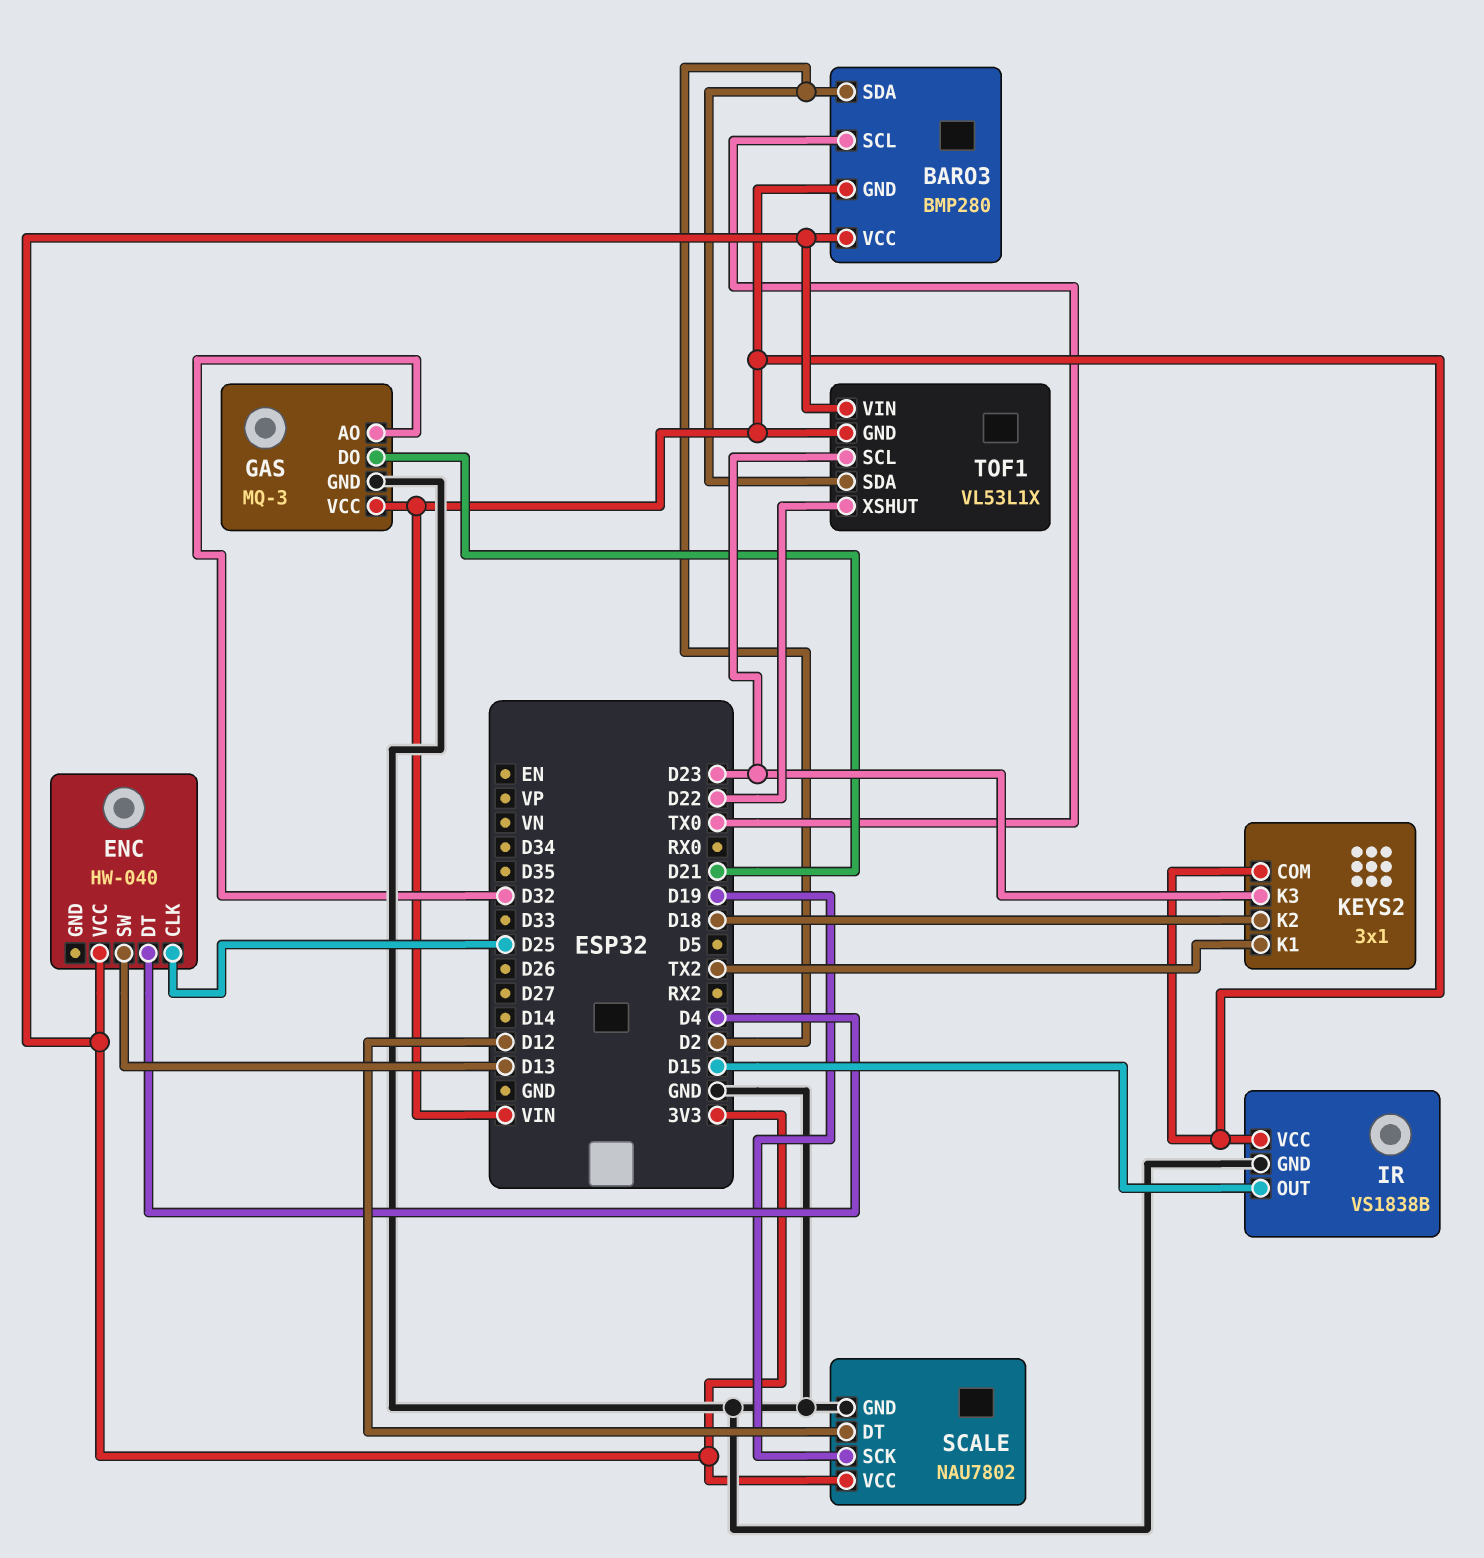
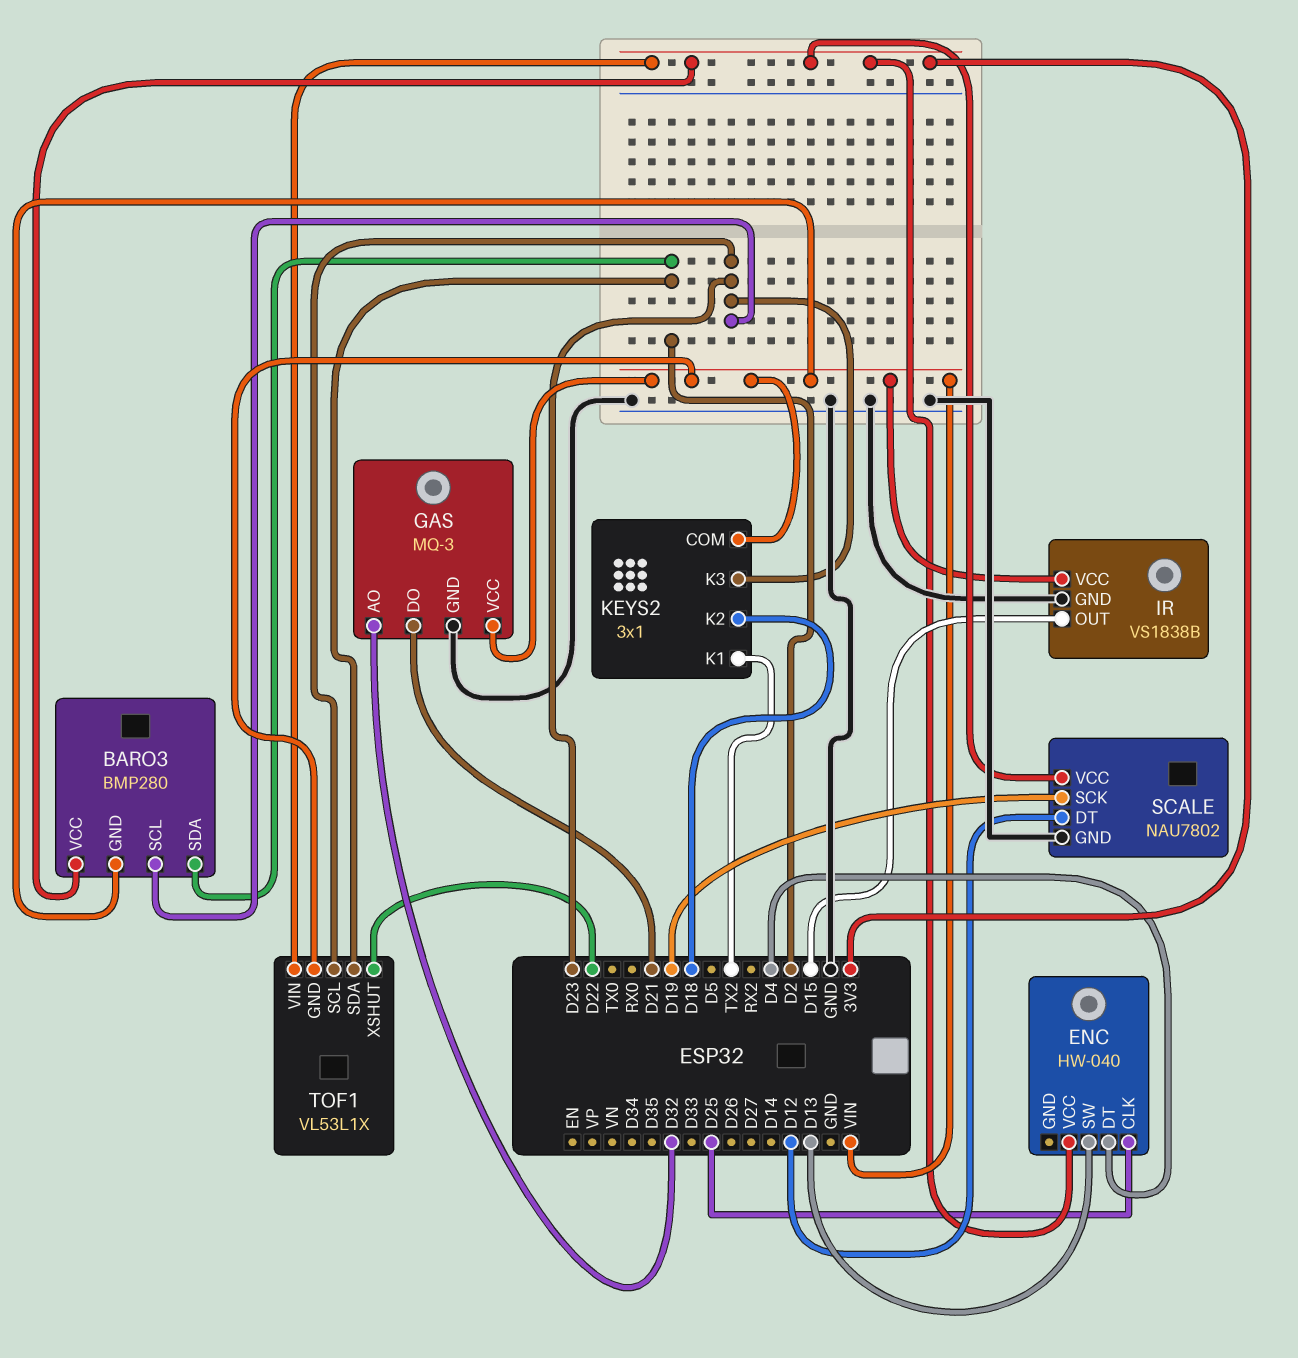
BARO3 pin SCL: TX0 -> D23

